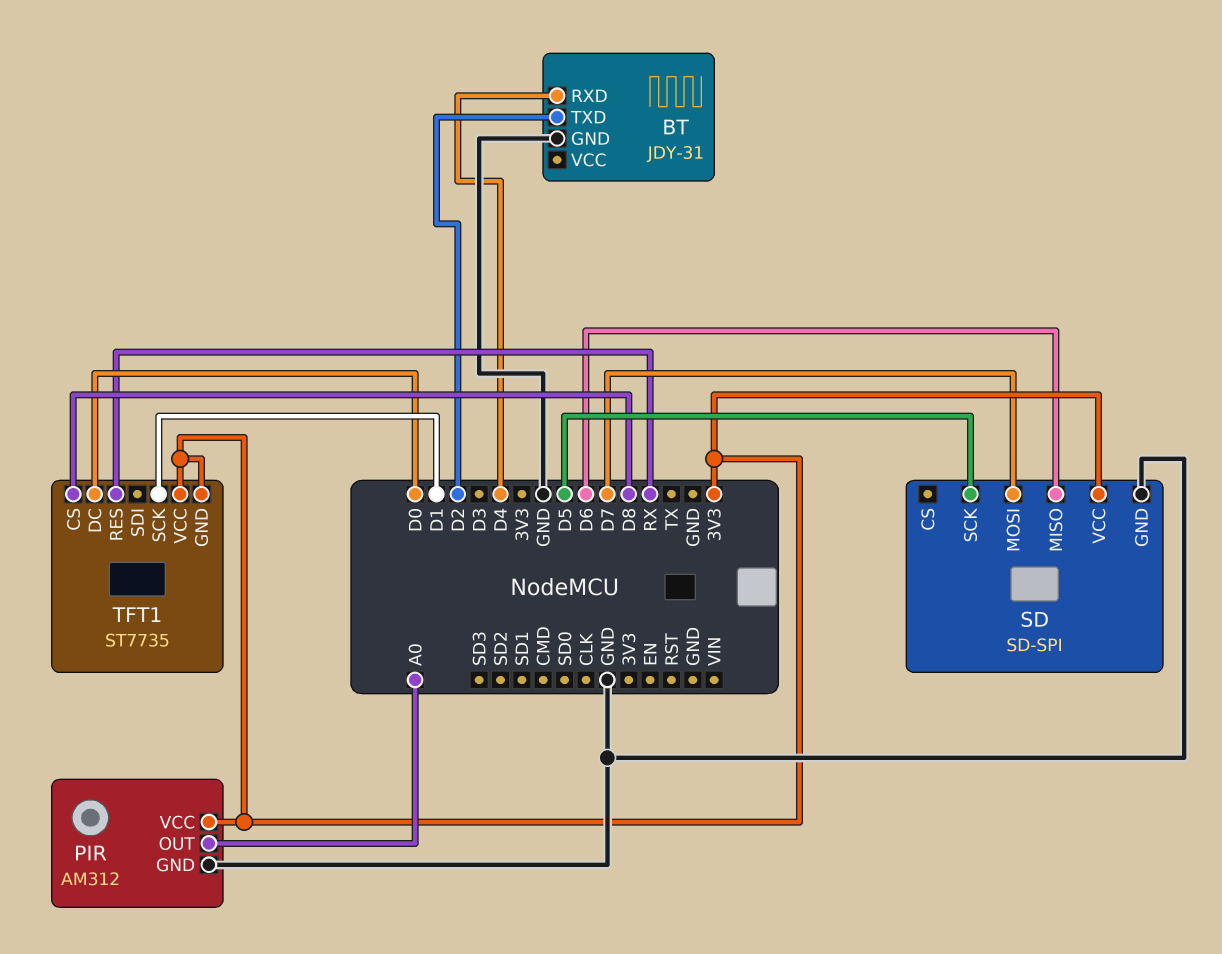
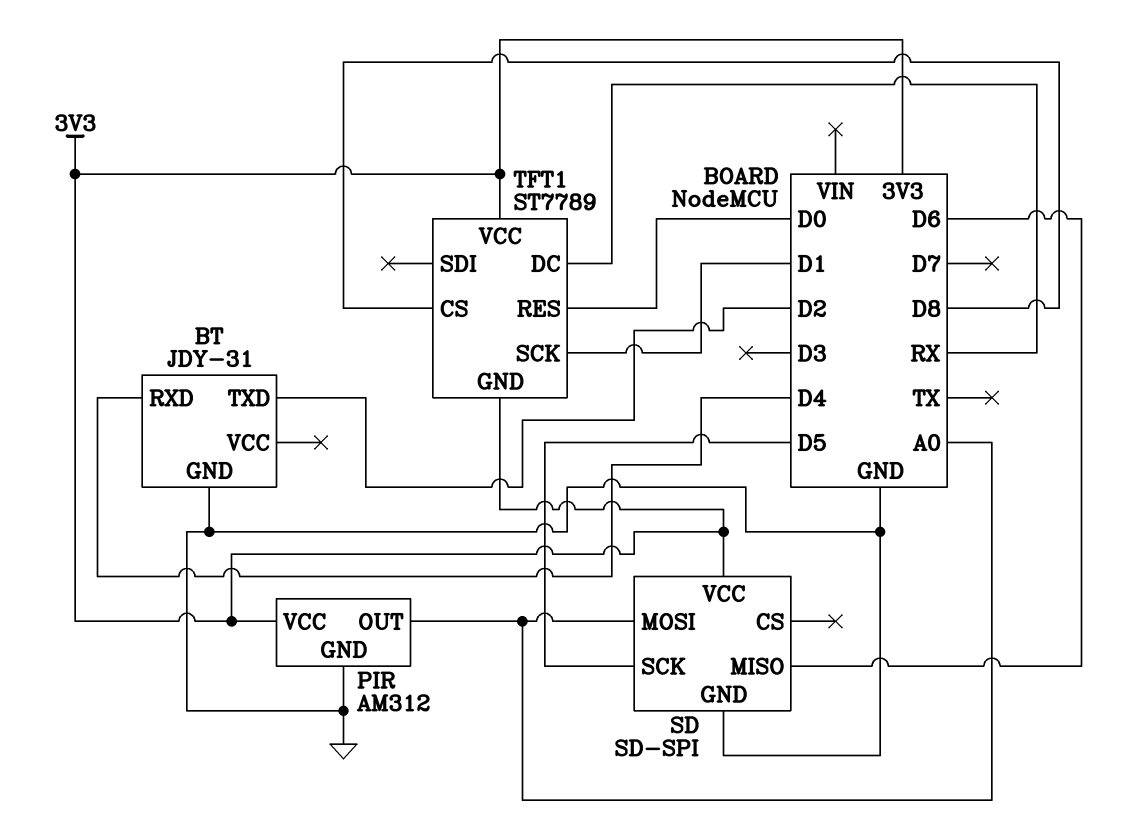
SD pin MOSI: D7 -> A0
TFT1: ST7735 -> ST7789
TFT1 pin DC: D0 -> RX
TFT1 pin RES: RX -> D0

